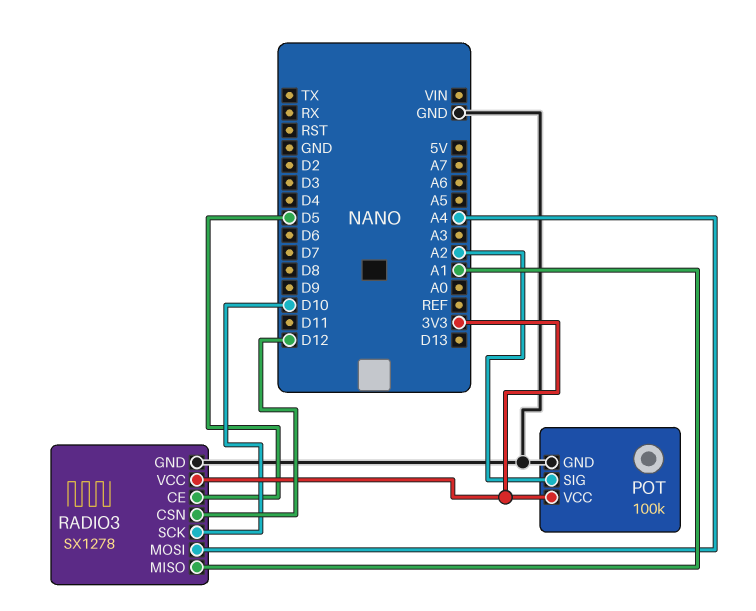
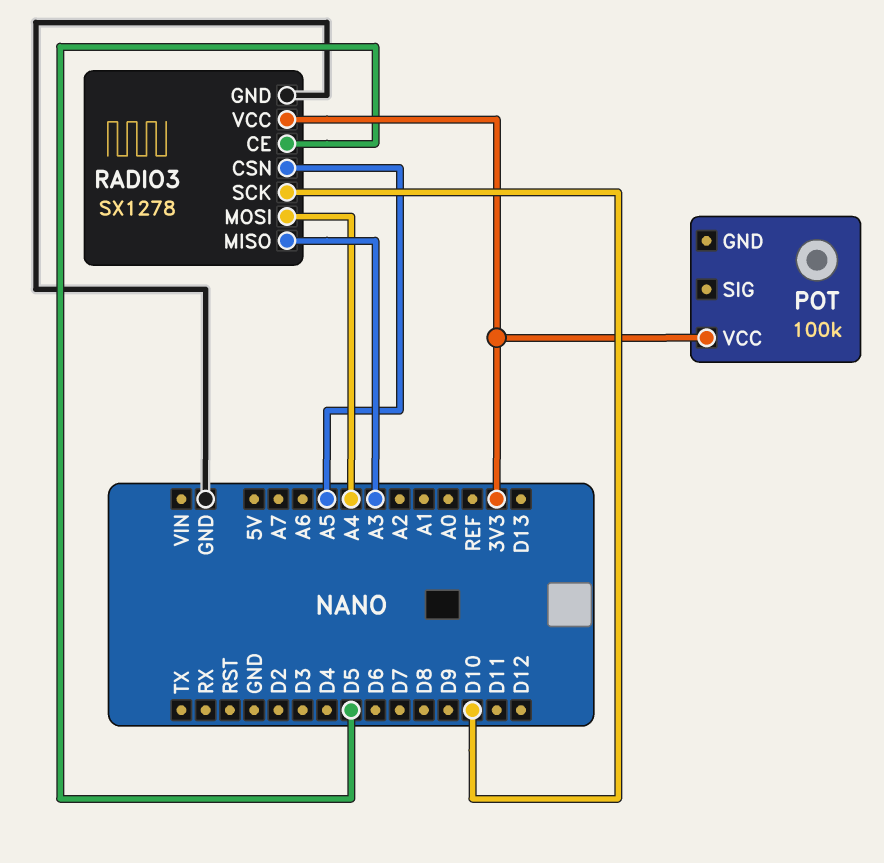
POT pin GND: GND -> none
POT pin SIG: A2 -> none
RADIO3 pin CSN: D12 -> A5
RADIO3 pin MISO: A1 -> A3

